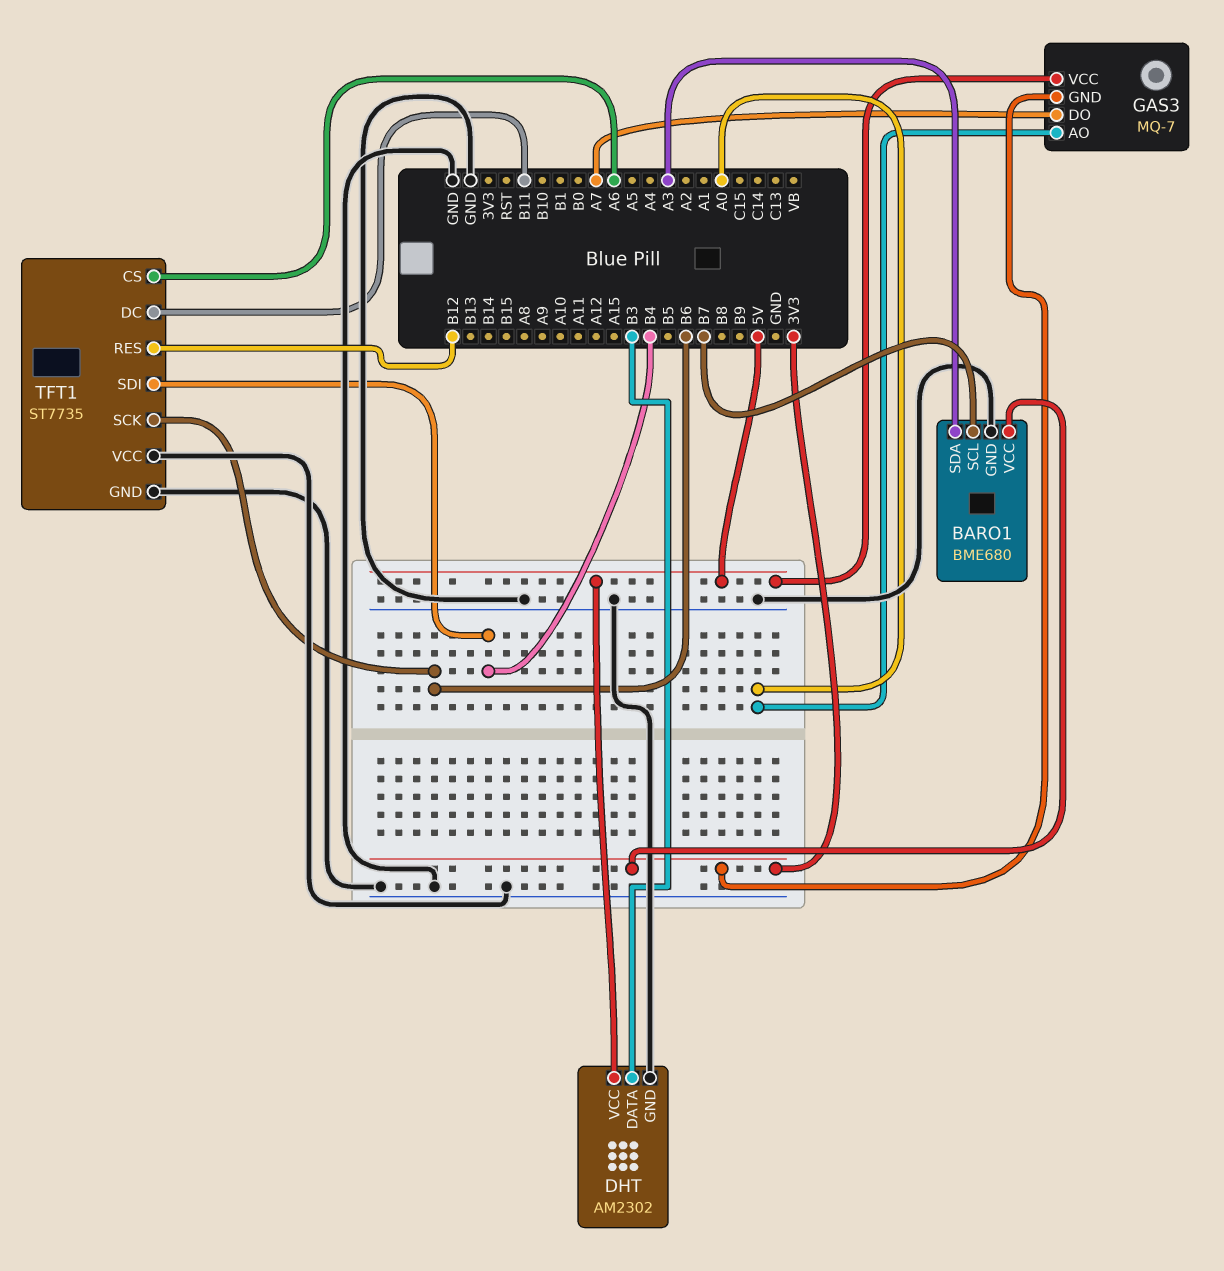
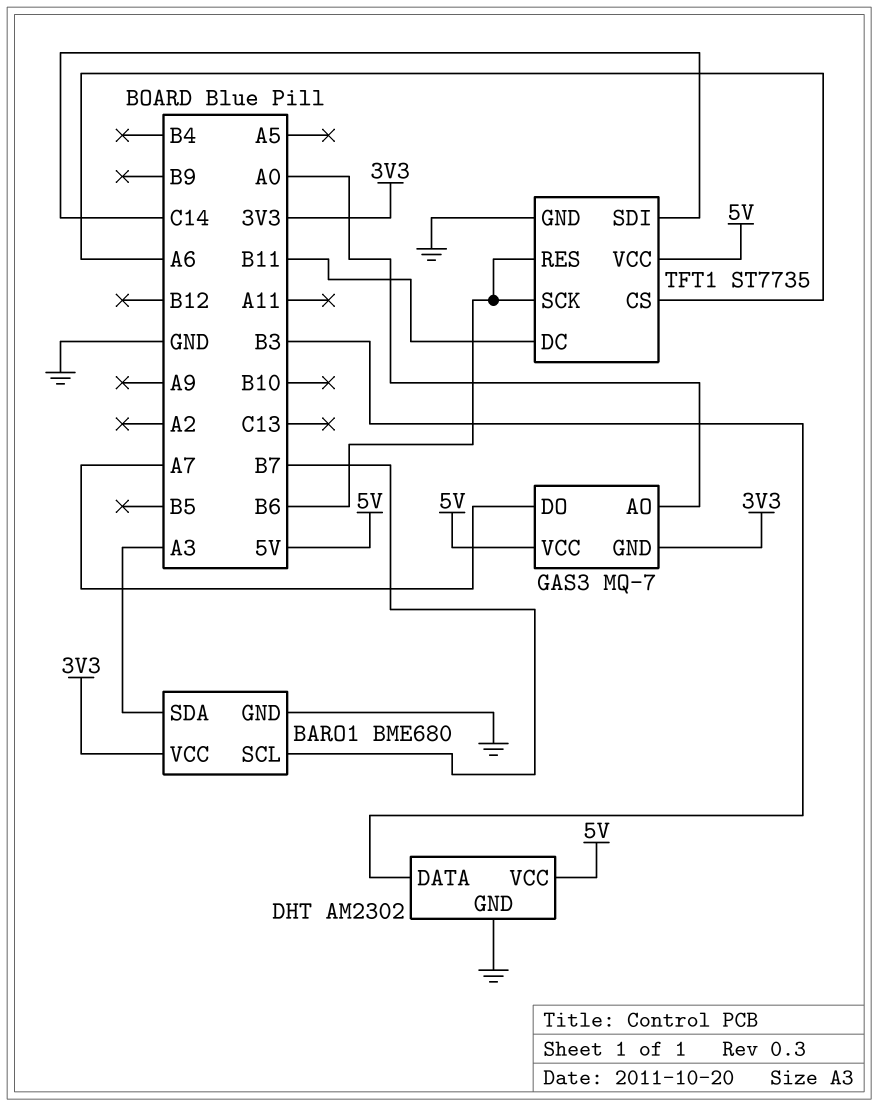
TFT1 pin RES: B12 -> B6
TFT1 pin SDI: B4 -> C14
TFT1 pin VCC: GND -> 5V

